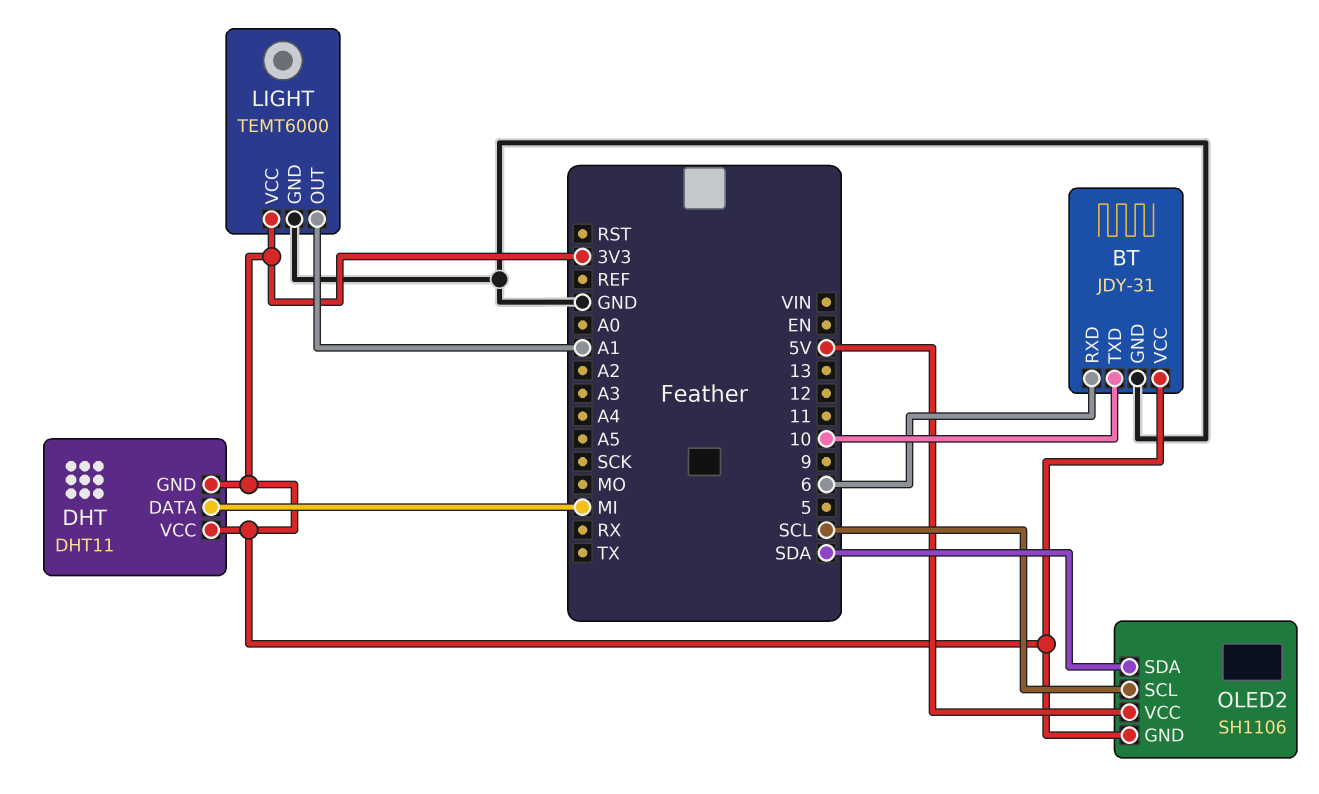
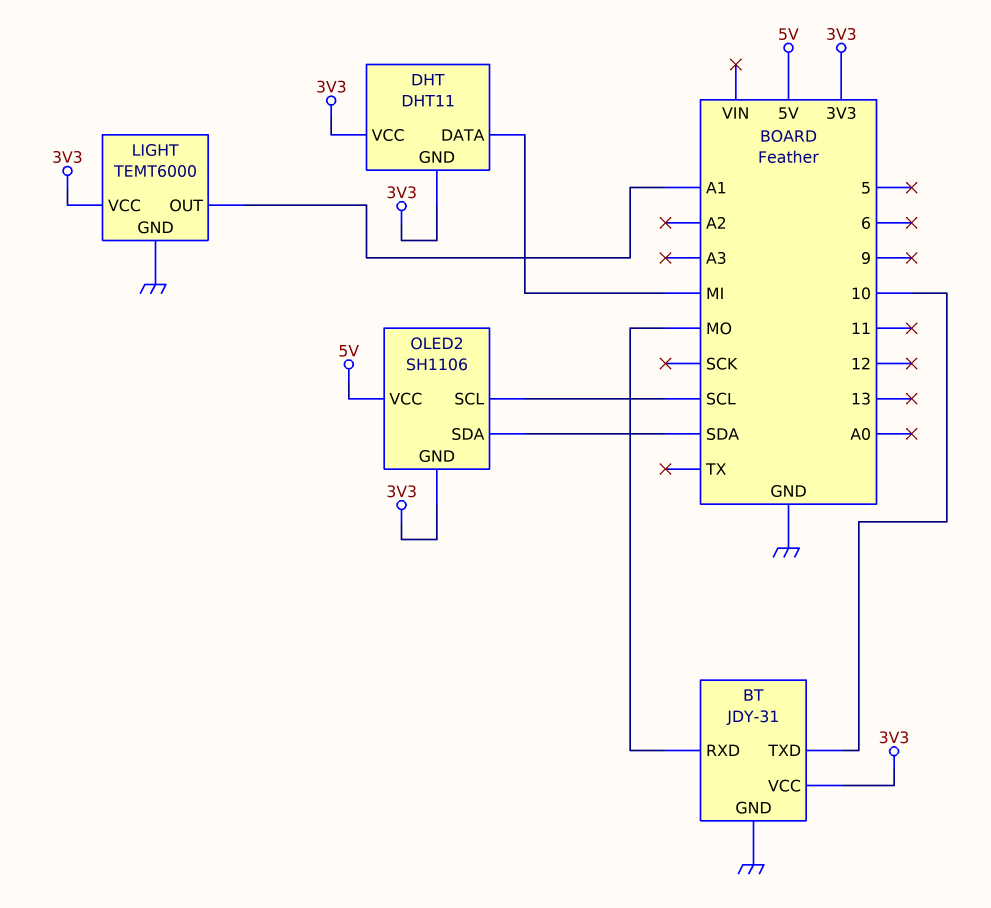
BT pin RXD: 6 -> MO

